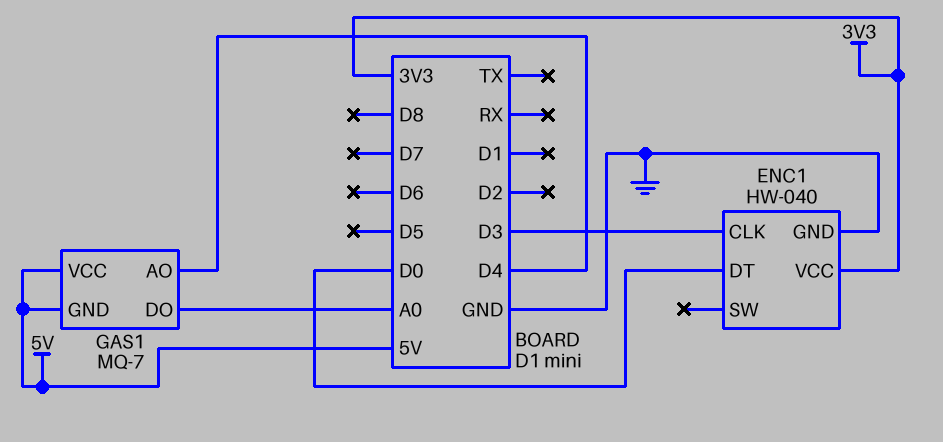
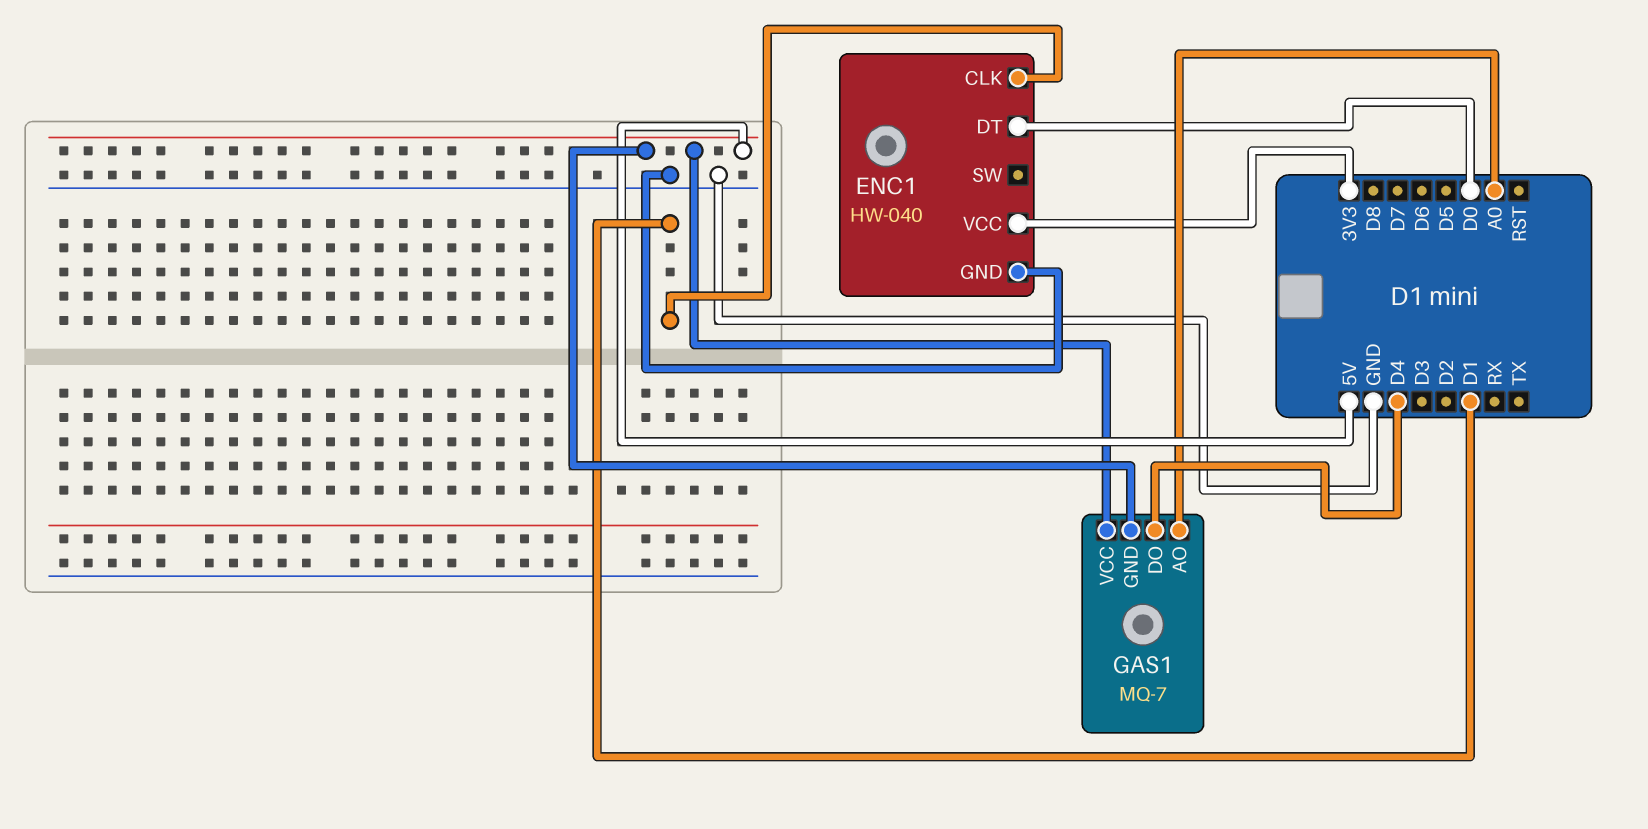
ENC1 pin CLK: D3 -> D1
GAS1 pin AO: D4 -> A0
GAS1 pin DO: A0 -> D4

